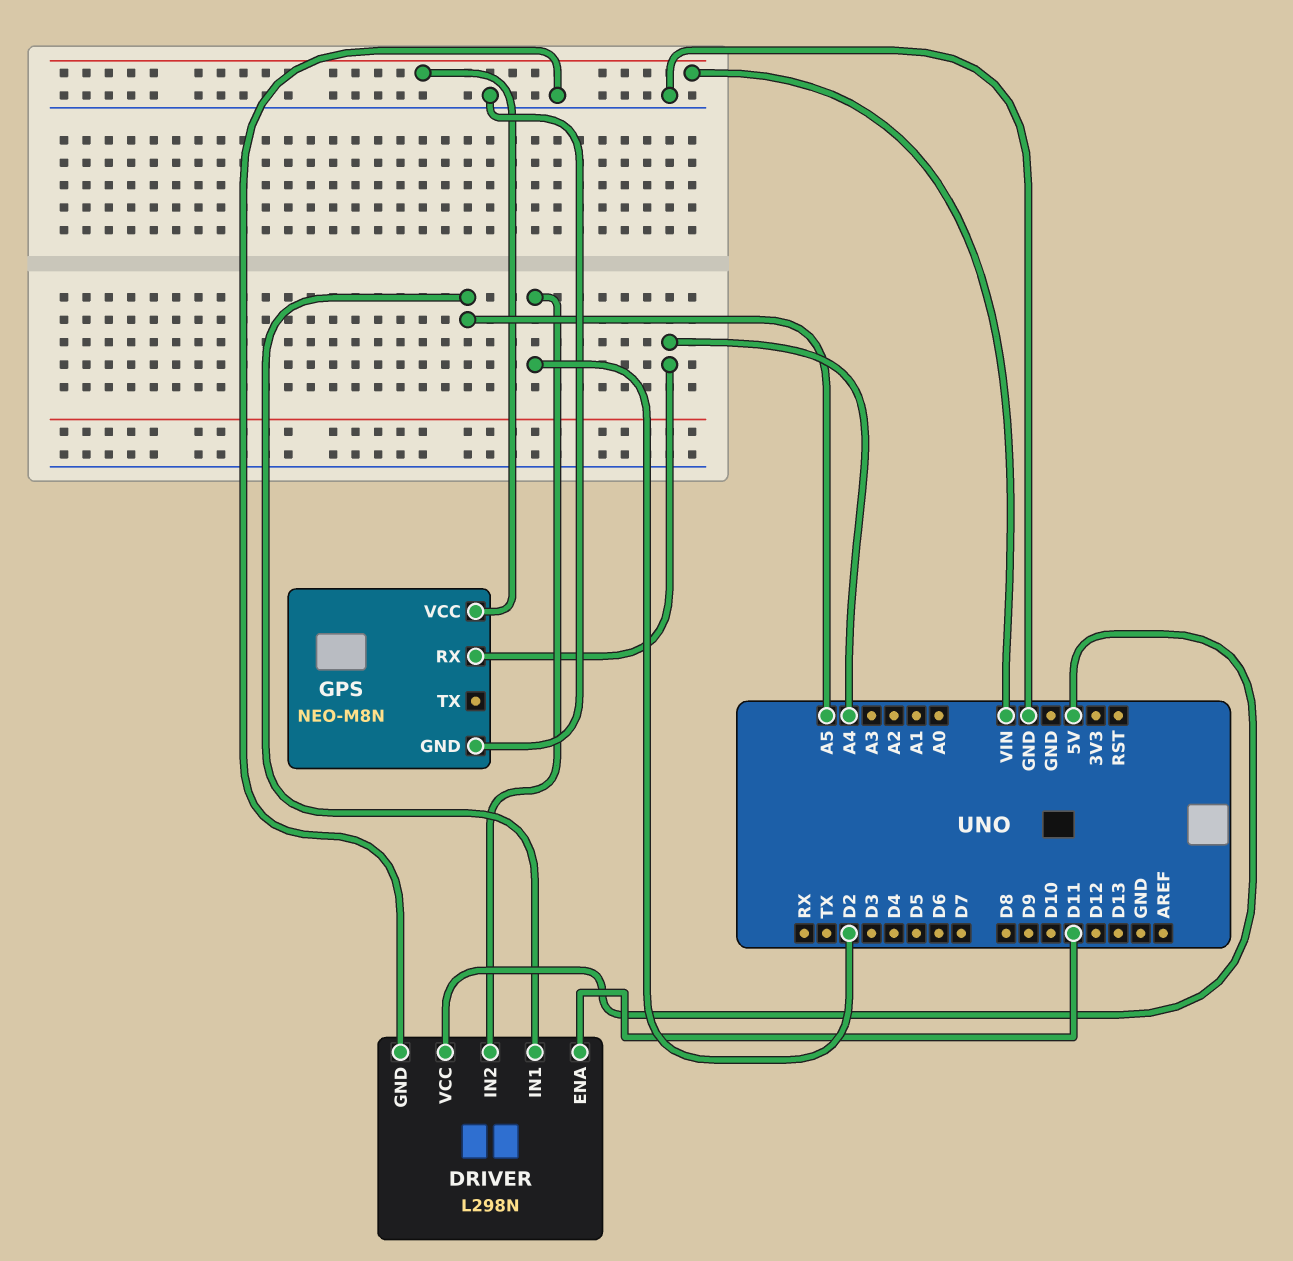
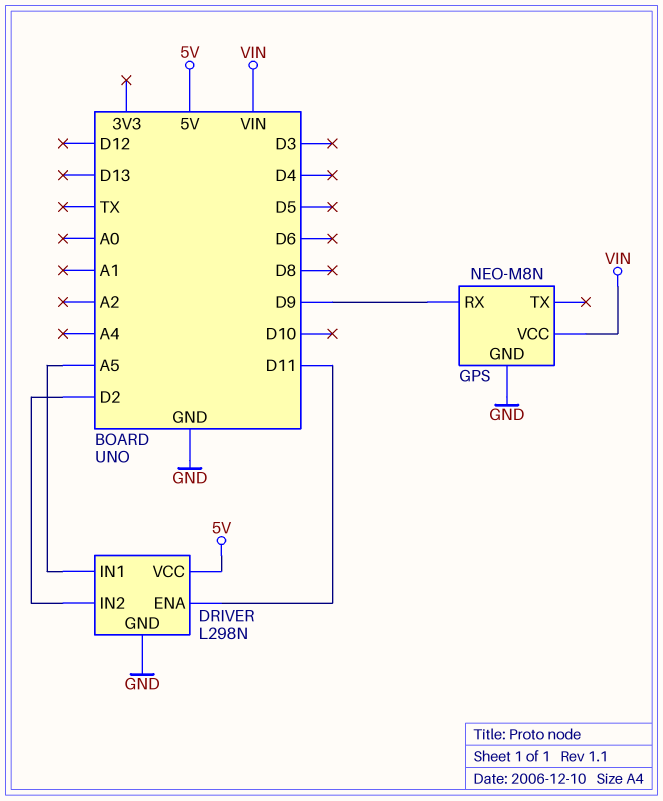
GPS pin RX: A4 -> D9

